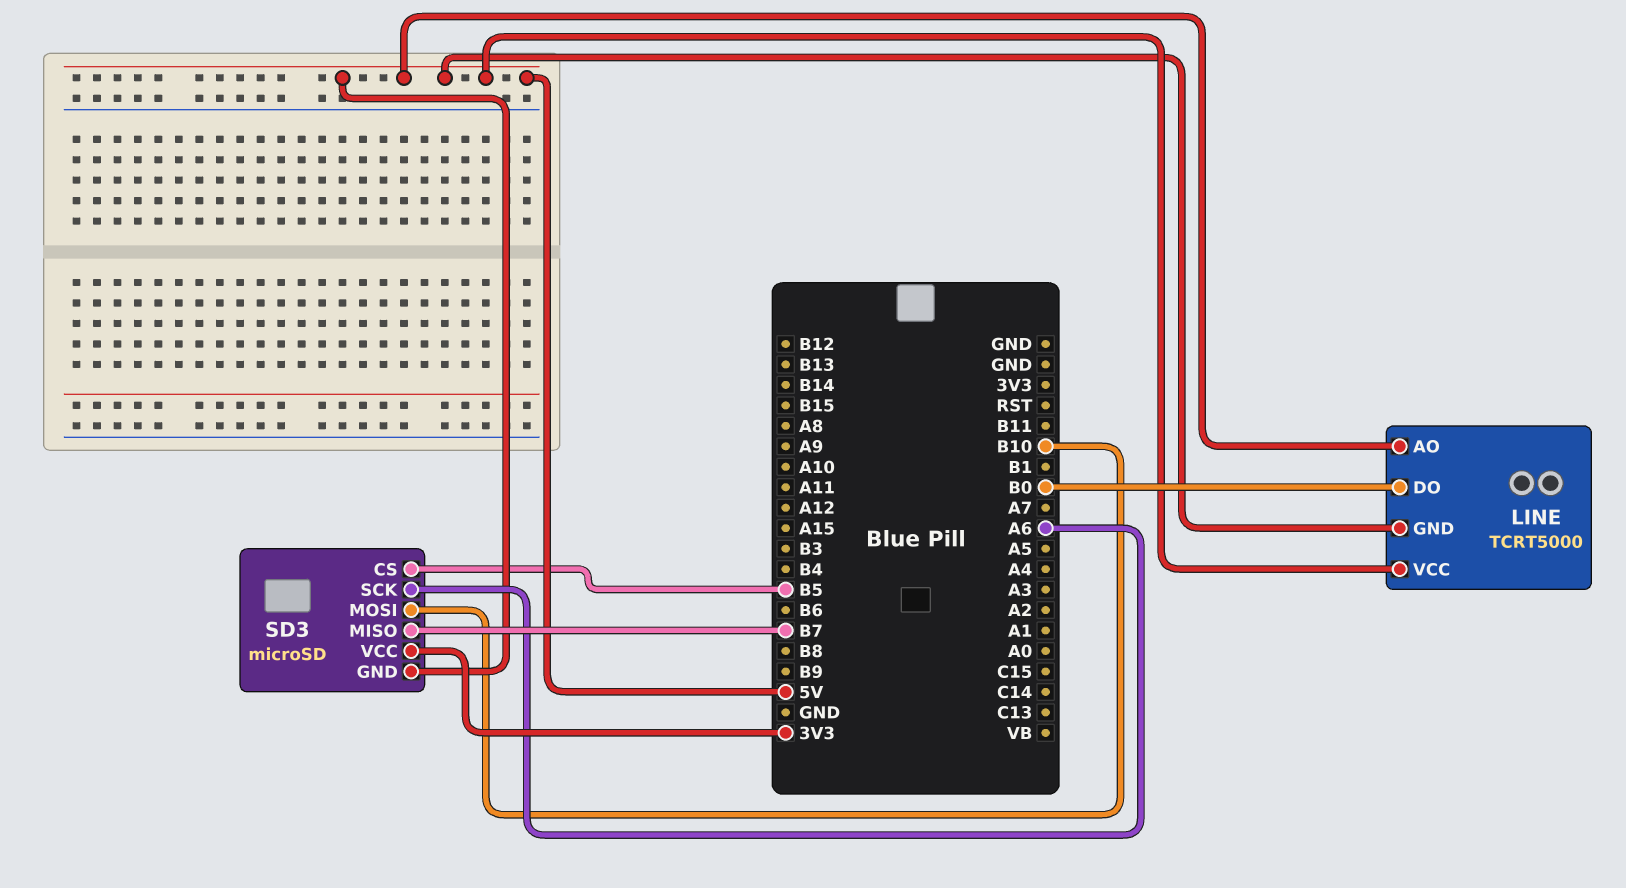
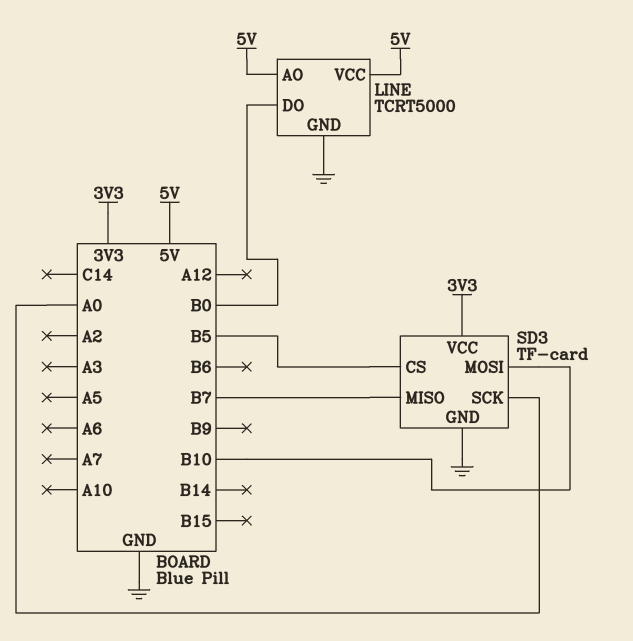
LINE pin GND: 5V -> GND
SD3: microSD -> TF-card
SD3 pin GND: 5V -> GND
SD3 pin SCK: A6 -> A0

